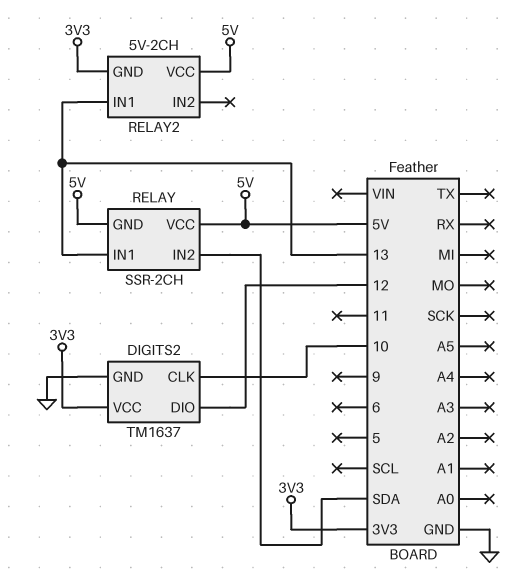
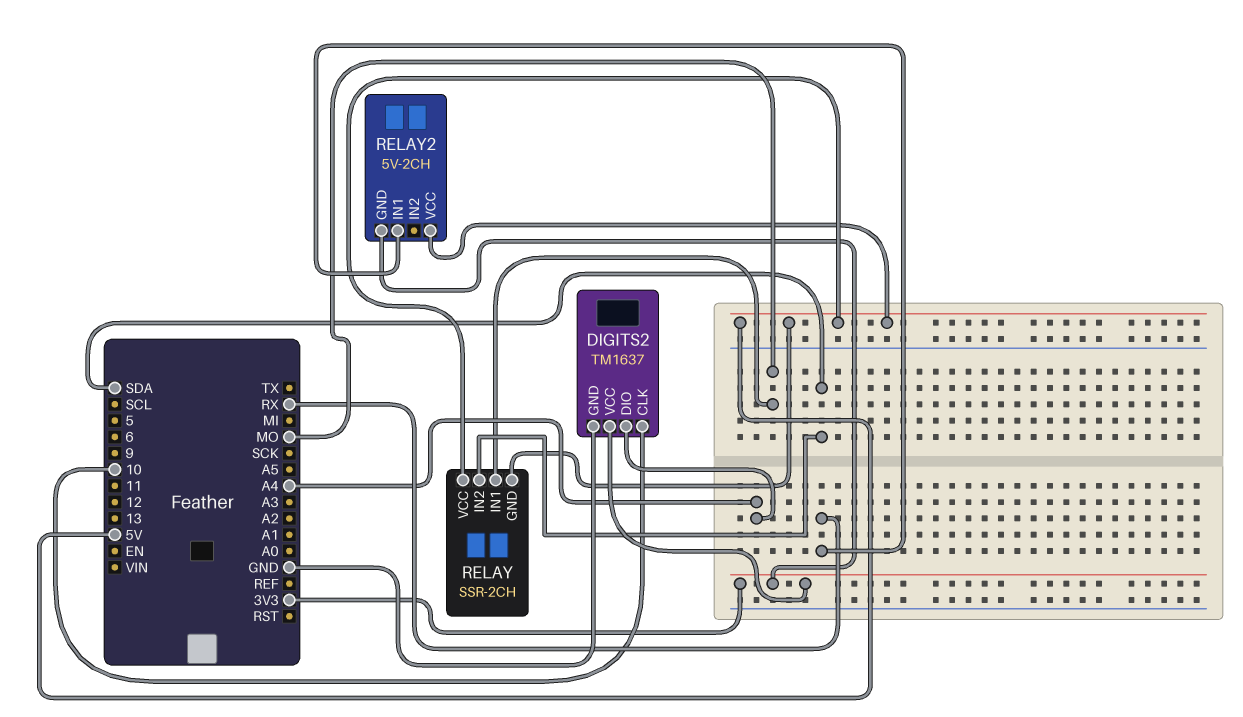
DIGITS2 pin DIO: 12 -> A4
RELAY pin IN1: 13 -> MO
RELAY2 pin IN1: 13 -> RX

